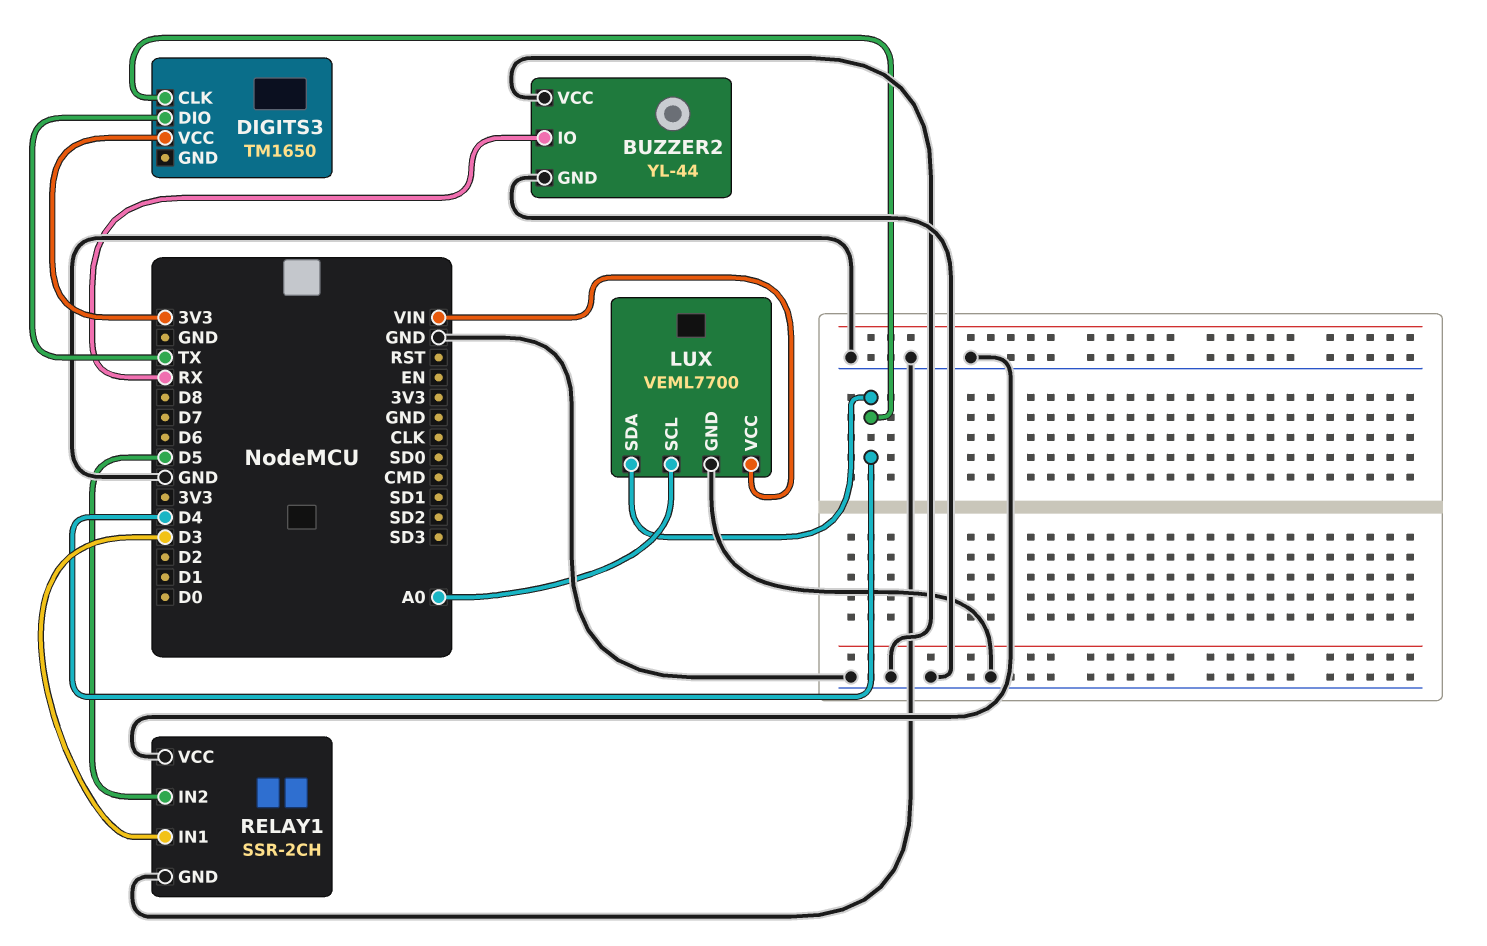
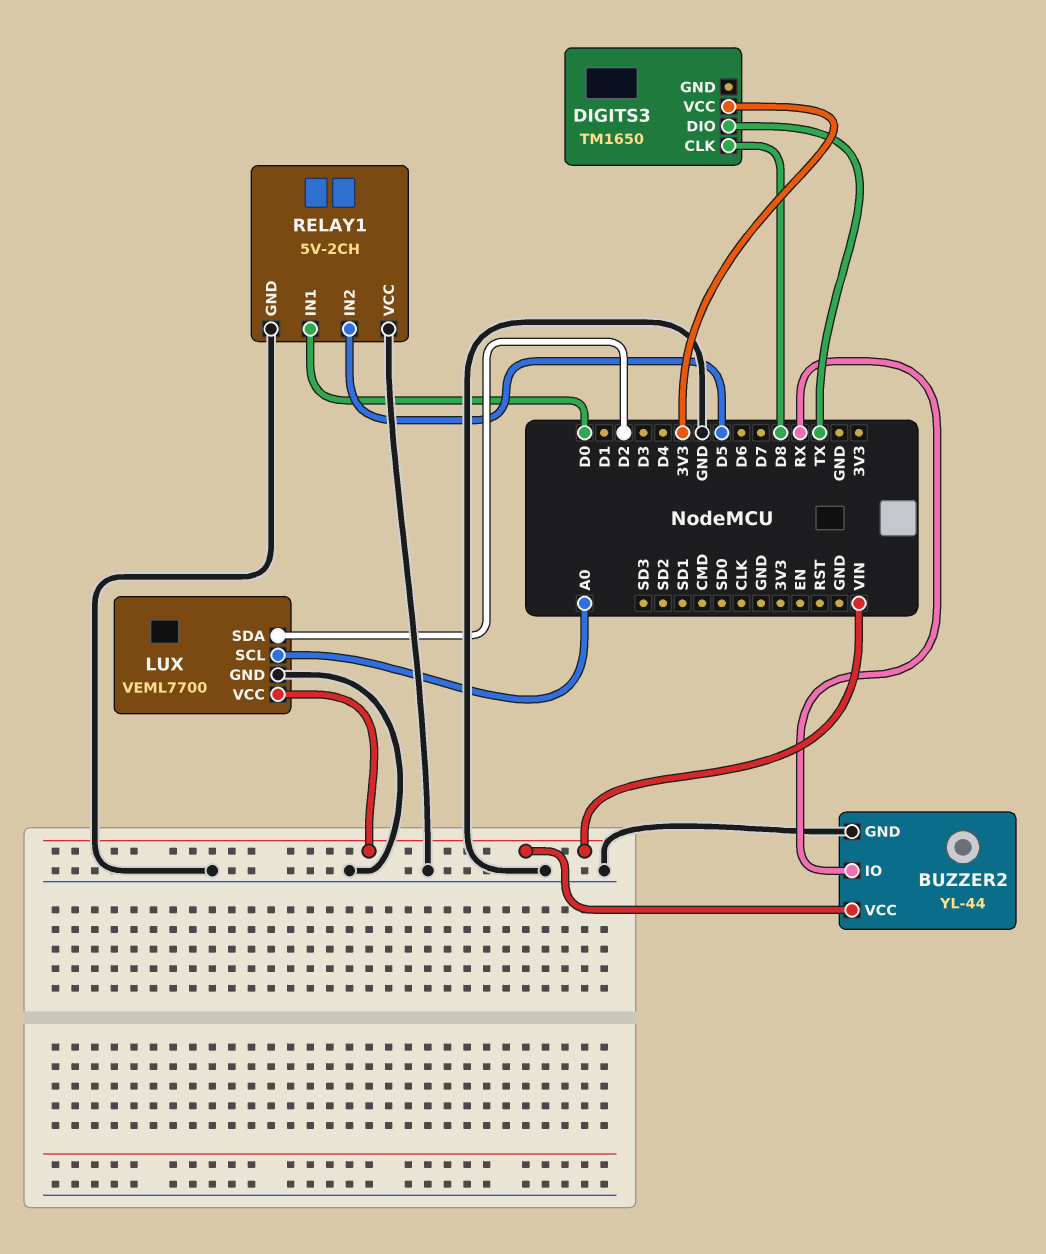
BUZZER2 pin VCC: GND -> VIN
DIGITS3 pin CLK: D4 -> D8
LUX pin SDA: D4 -> D2
RELAY1: SSR-2CH -> 5V-2CH
RELAY1 pin IN1: D3 -> D0

